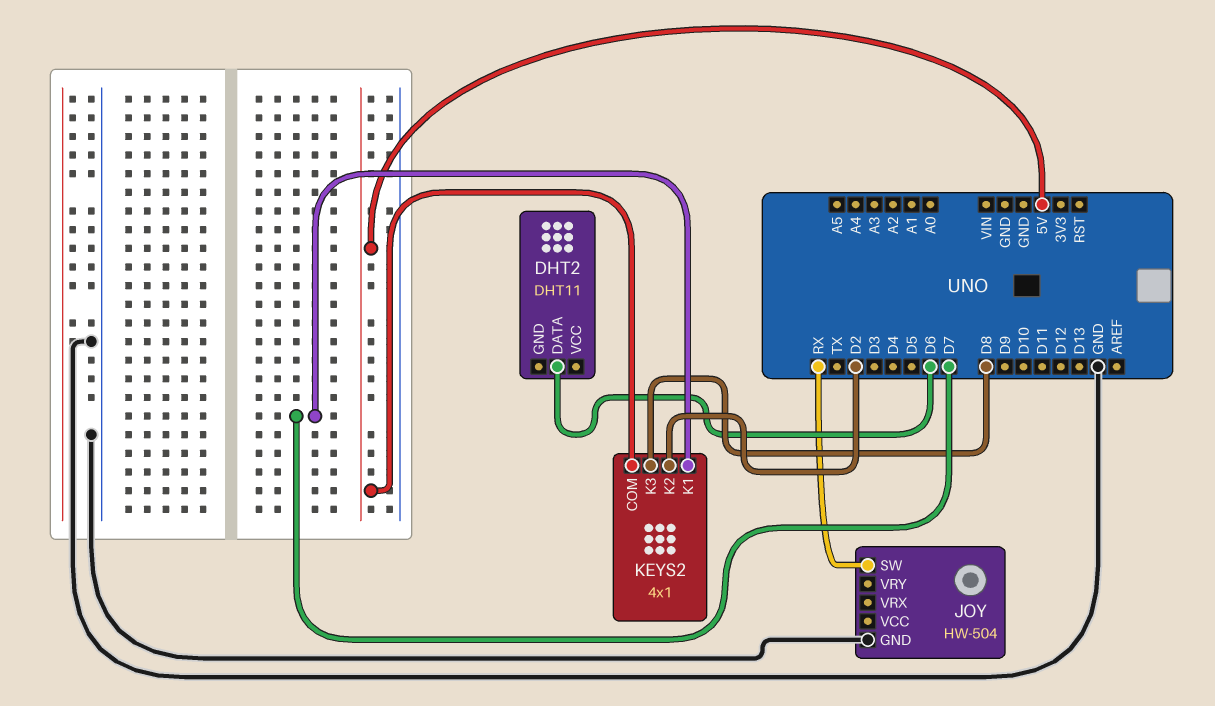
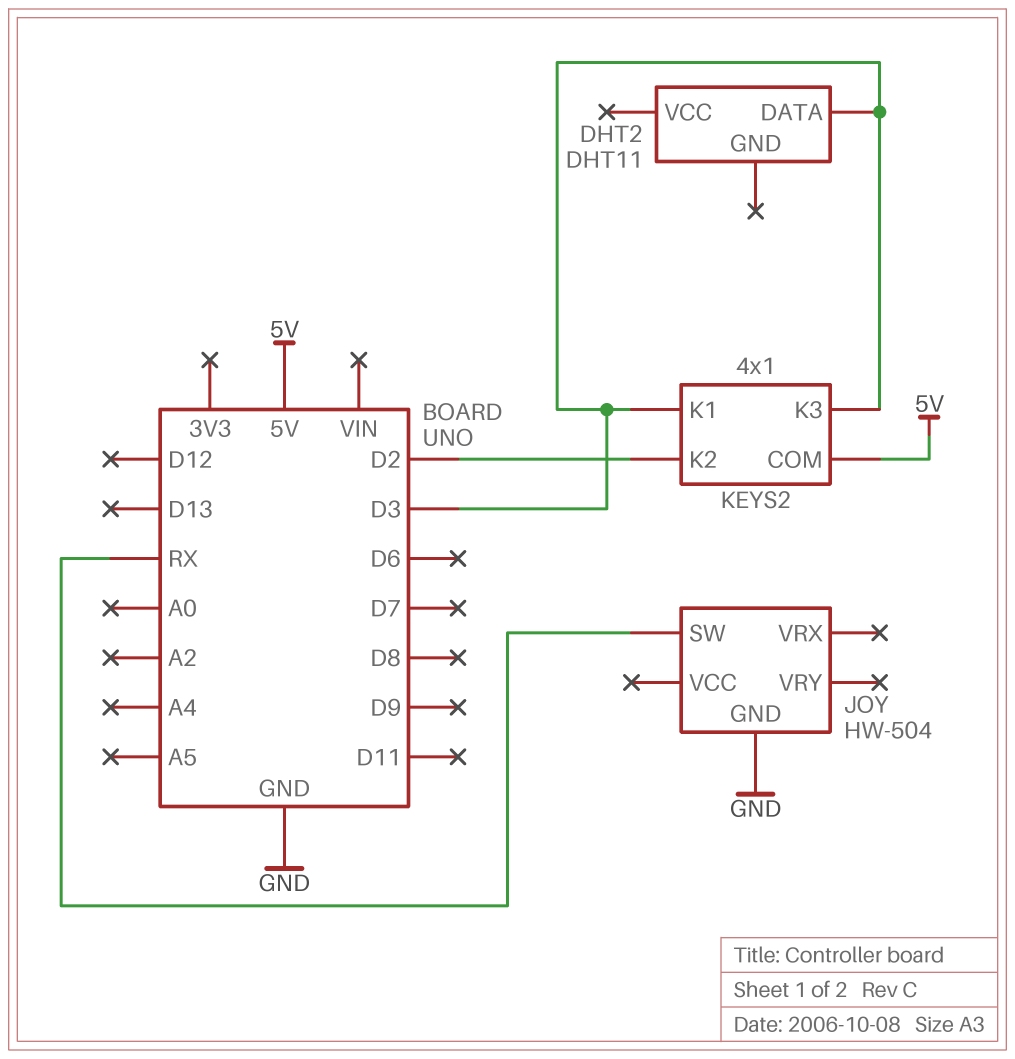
DHT2 pin DATA: D6 -> D3
KEYS2 pin K1: D7 -> D3
KEYS2 pin K3: D8 -> D3

